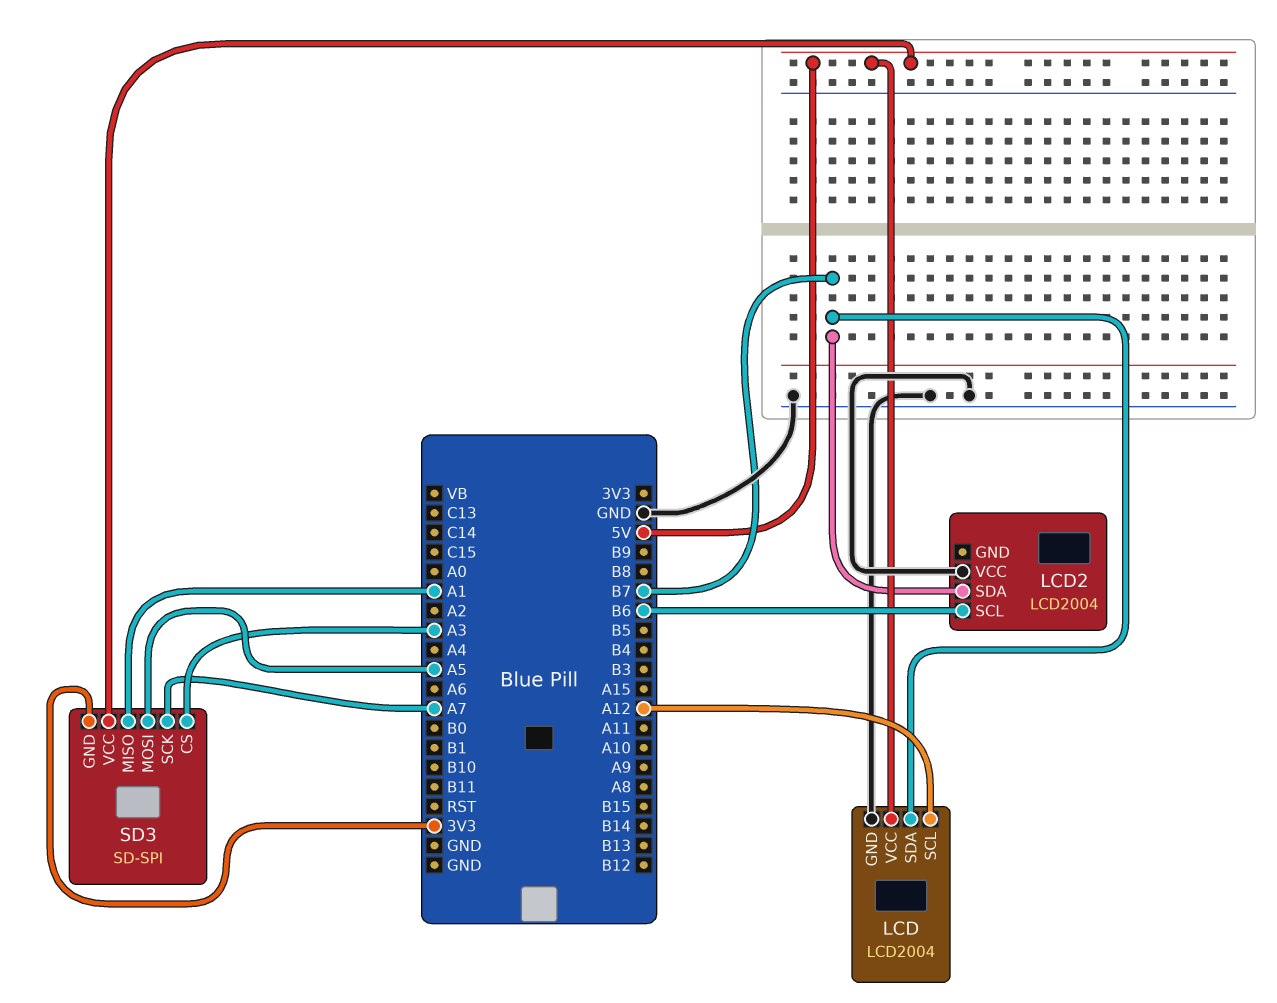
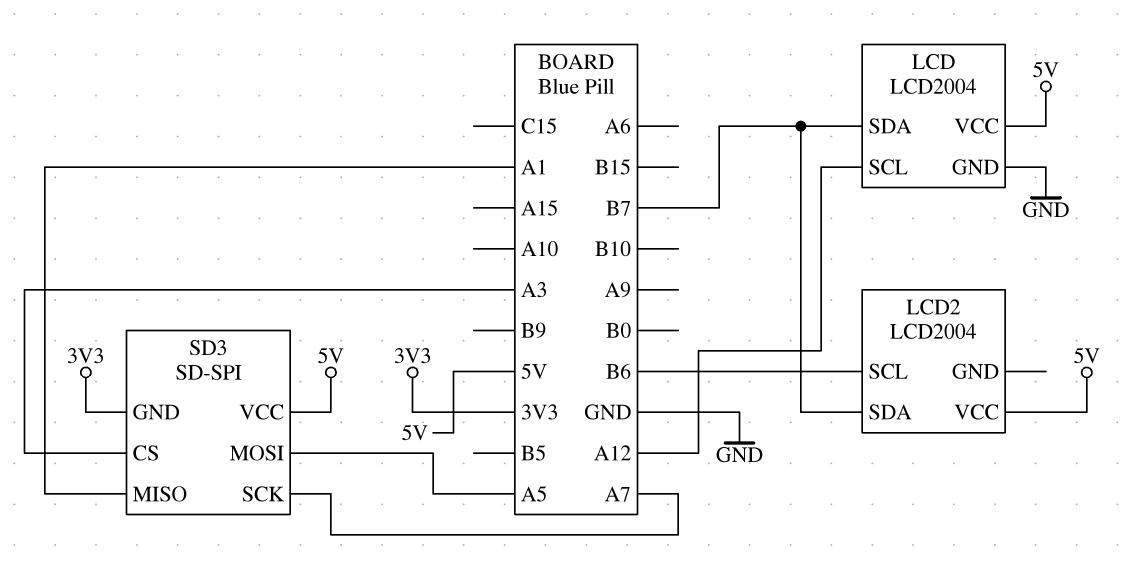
LCD2 pin VCC: GND -> 5V

